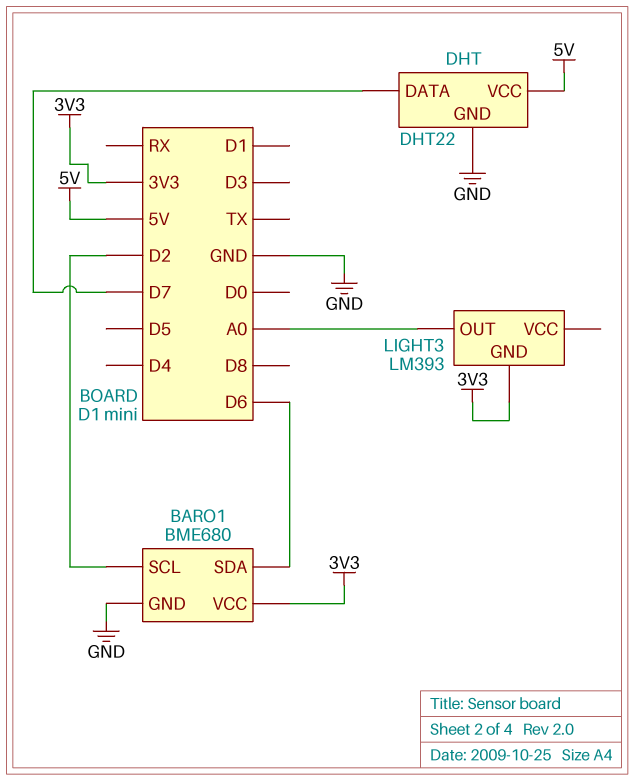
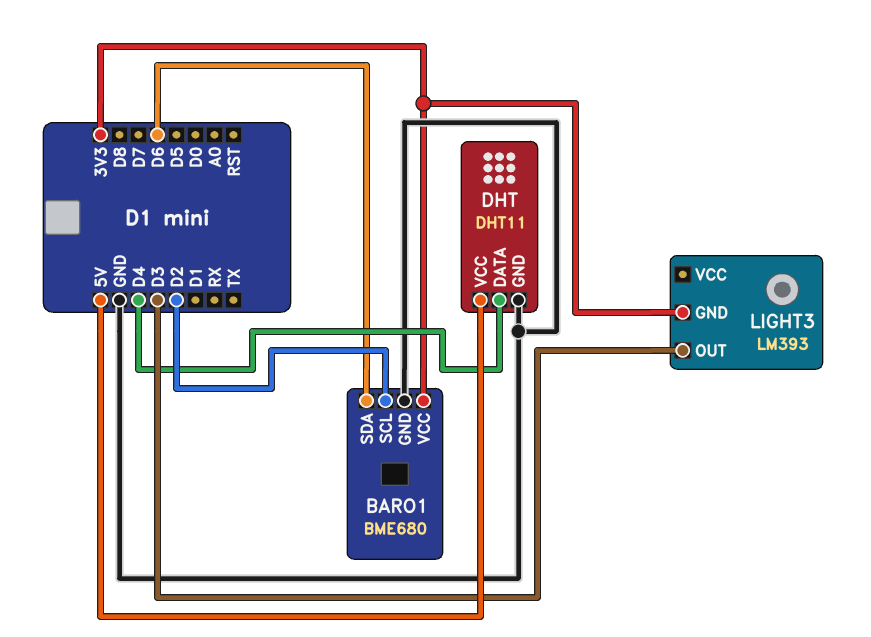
DHT: DHT22 -> DHT11
DHT pin DATA: D7 -> D4
LIGHT3 pin OUT: A0 -> D3

